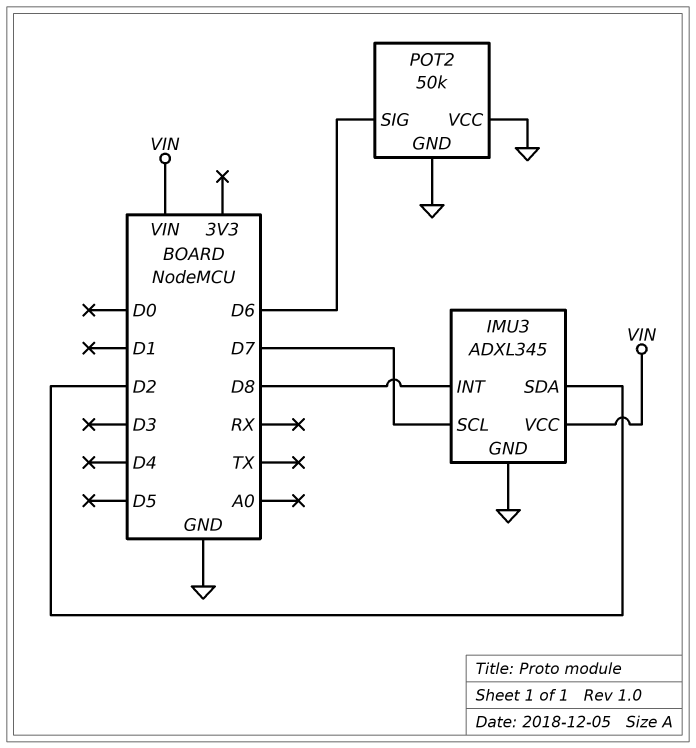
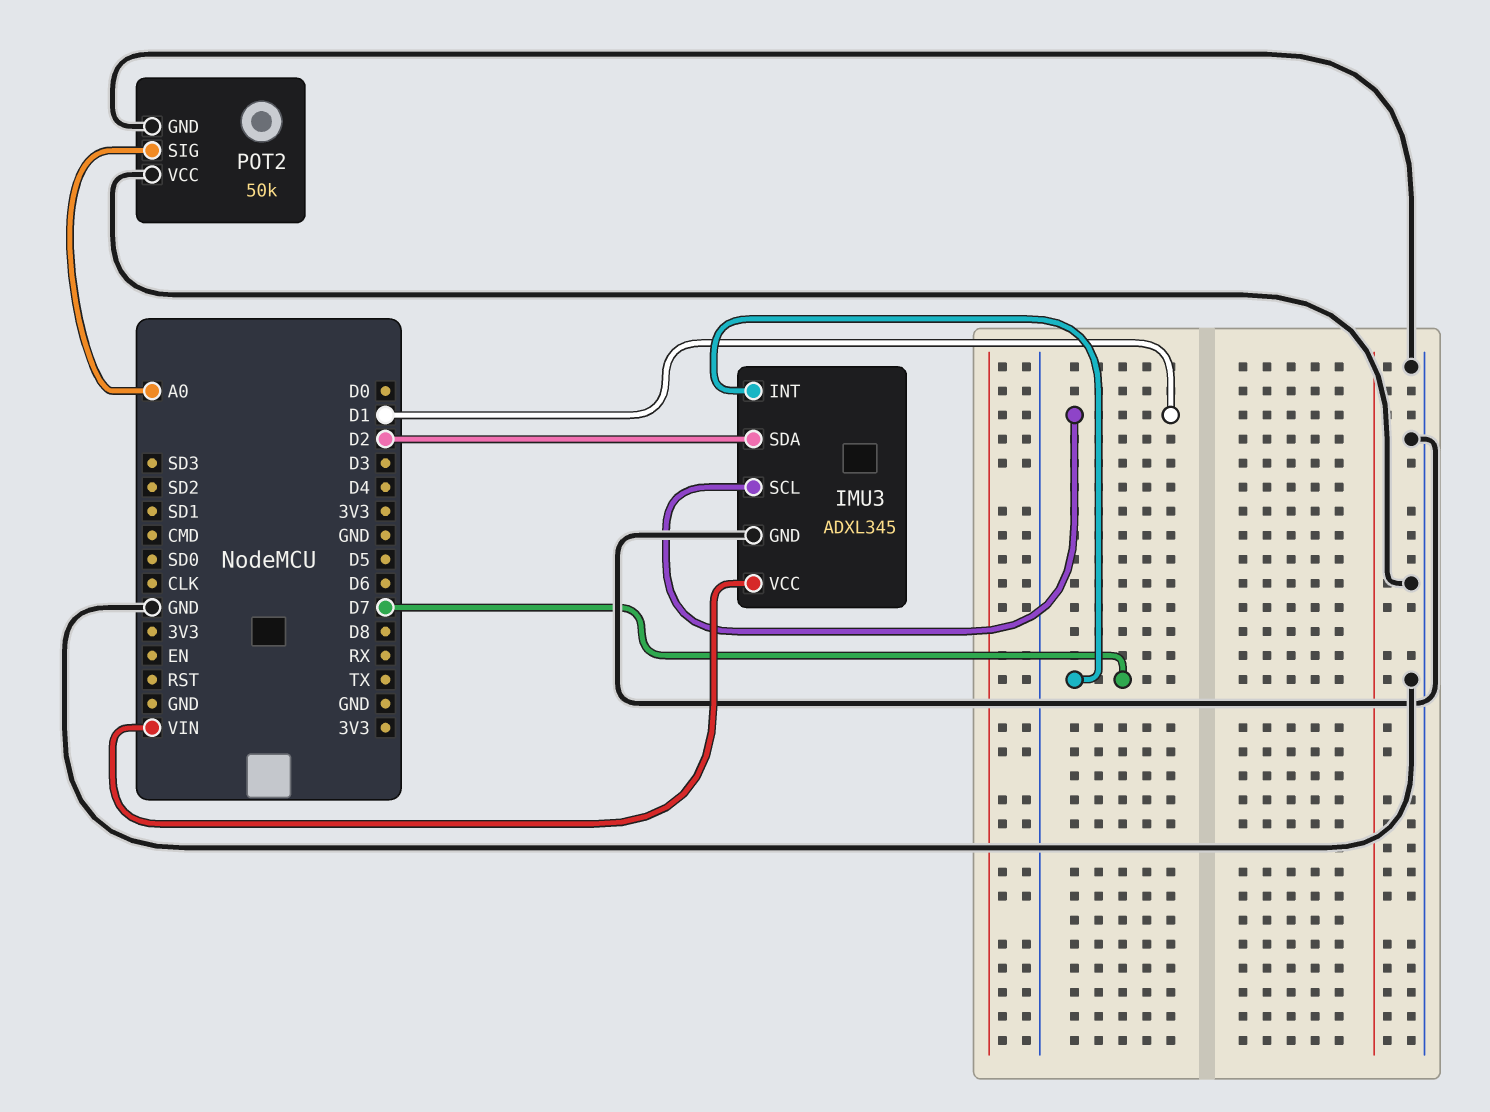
IMU3 pin INT: D8 -> D7
IMU3 pin SCL: D7 -> D1
POT2 pin SIG: D6 -> A0

